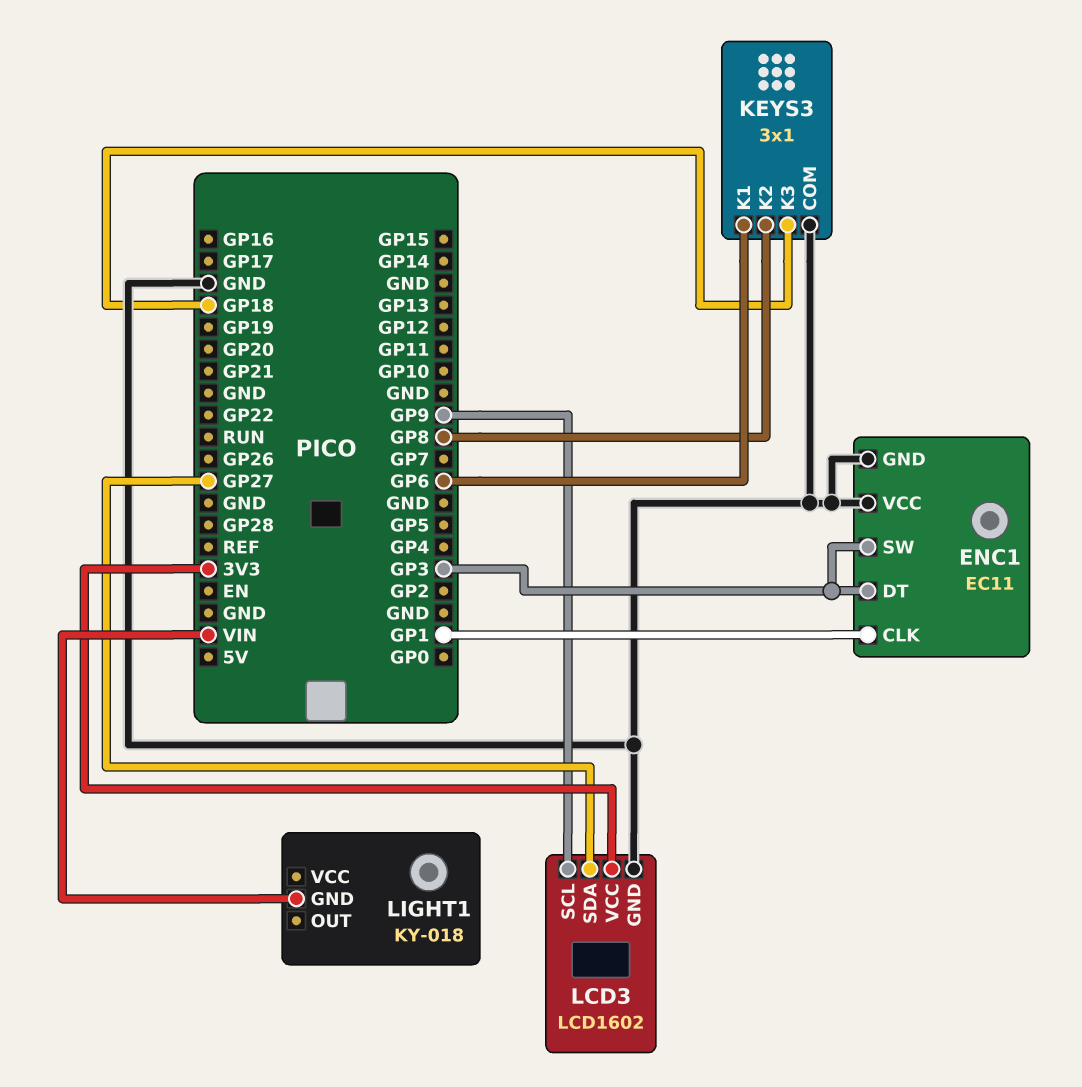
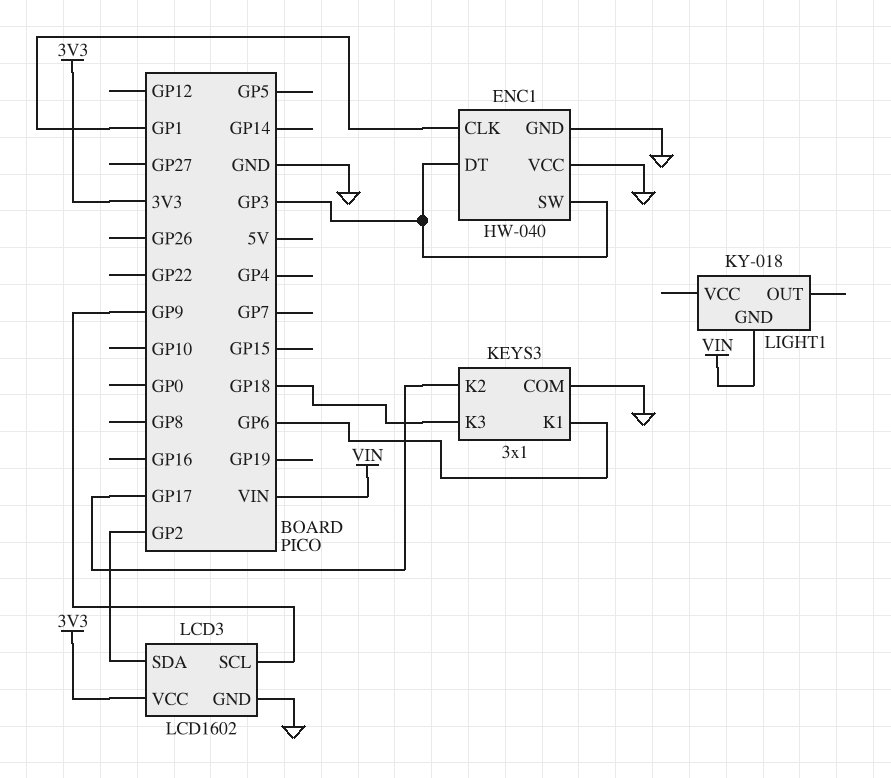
ENC1: EC11 -> HW-040
KEYS3 pin K2: GP8 -> GP17
LCD3 pin SDA: GP27 -> GP2

